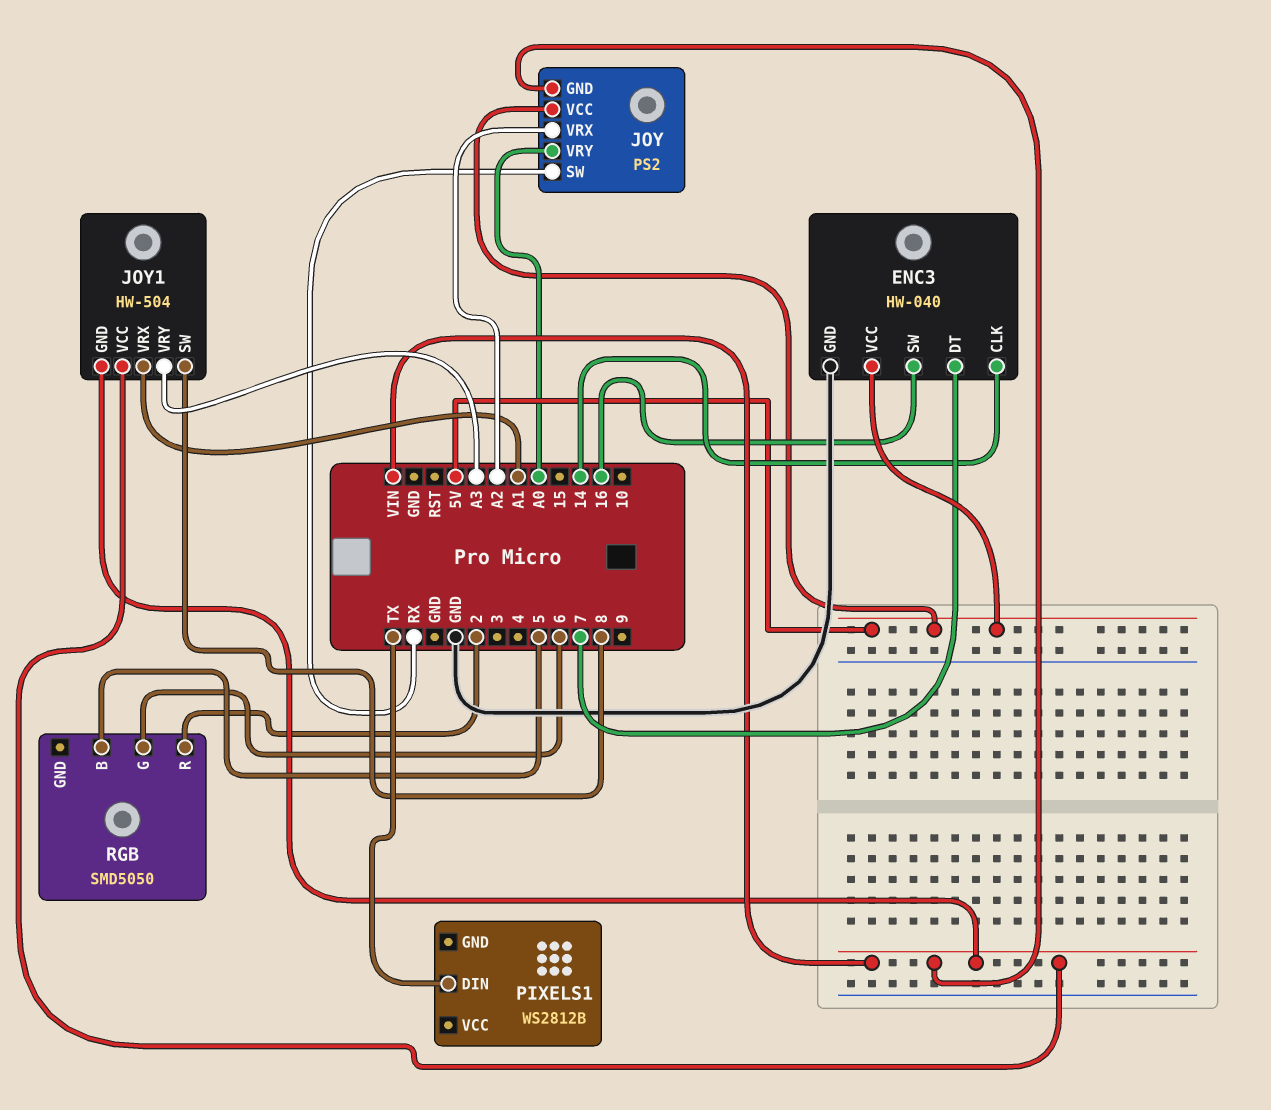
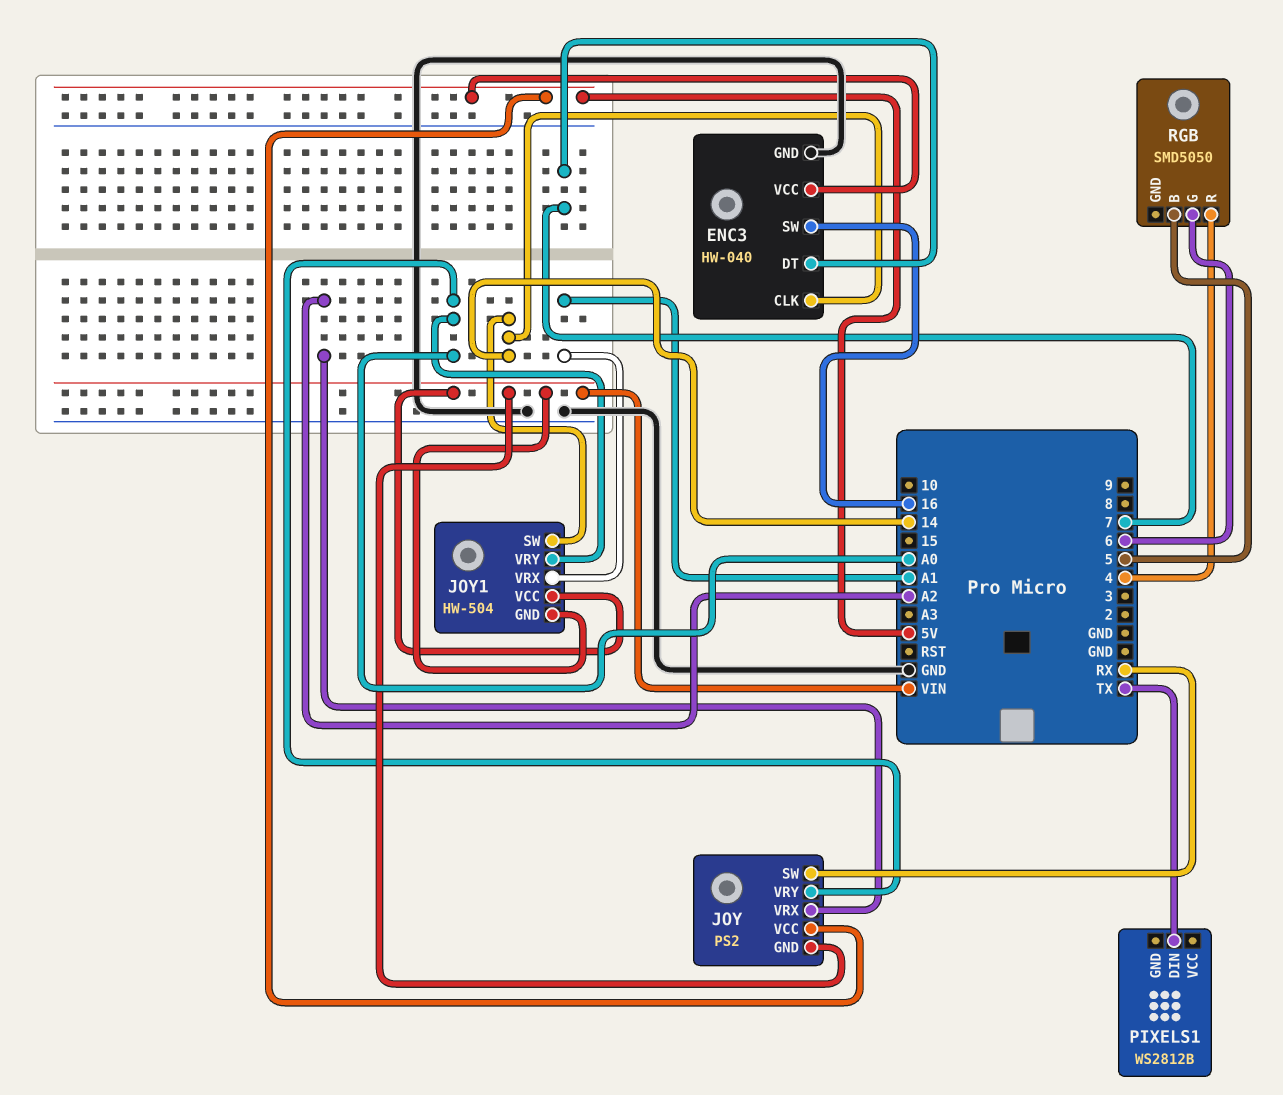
JOY1 pin SW: 8 -> 14
JOY1 pin VRY: A3 -> A0
RGB pin R: 2 -> 4

